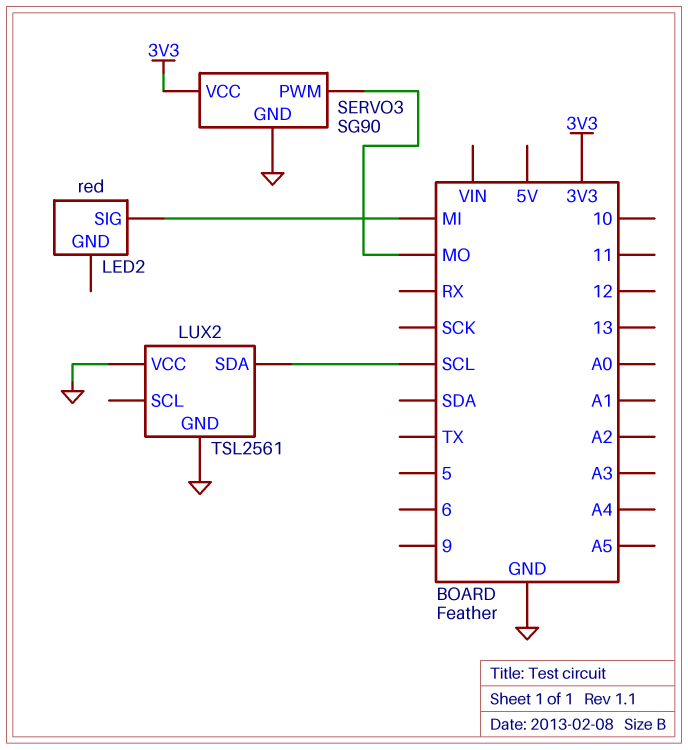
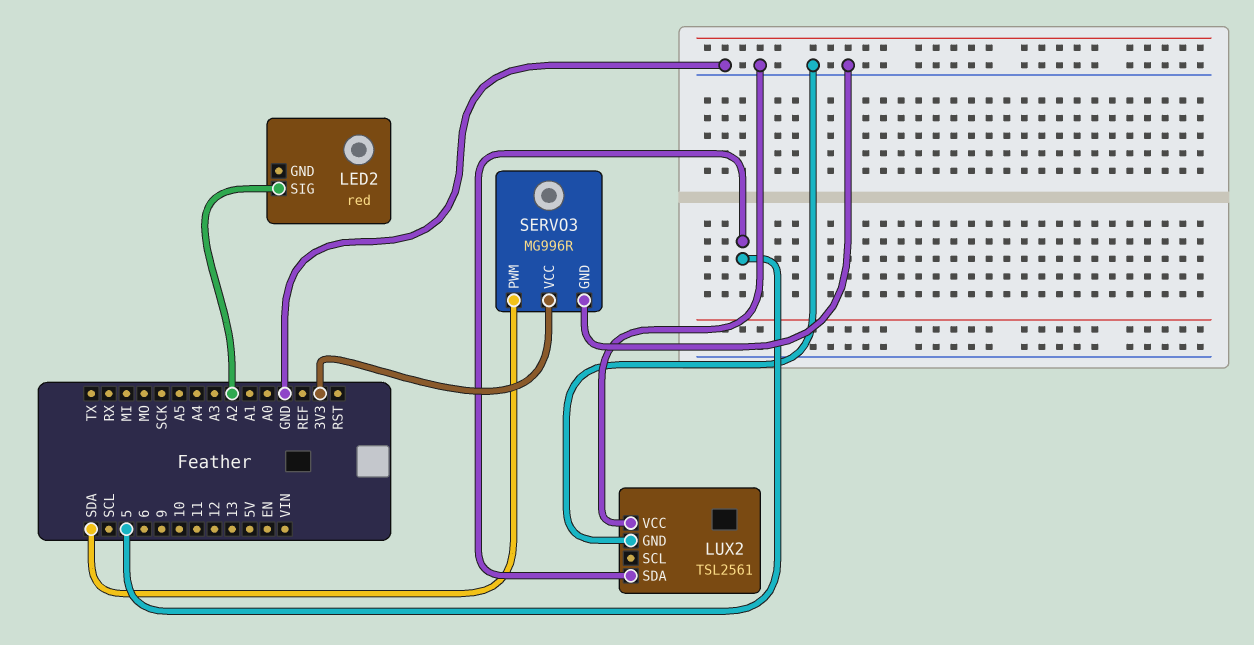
LED2 pin SIG: MI -> A2
LUX2 pin SDA: SCL -> 5
SERVO3: SG90 -> MG996R
SERVO3 pin PWM: MO -> SDA

